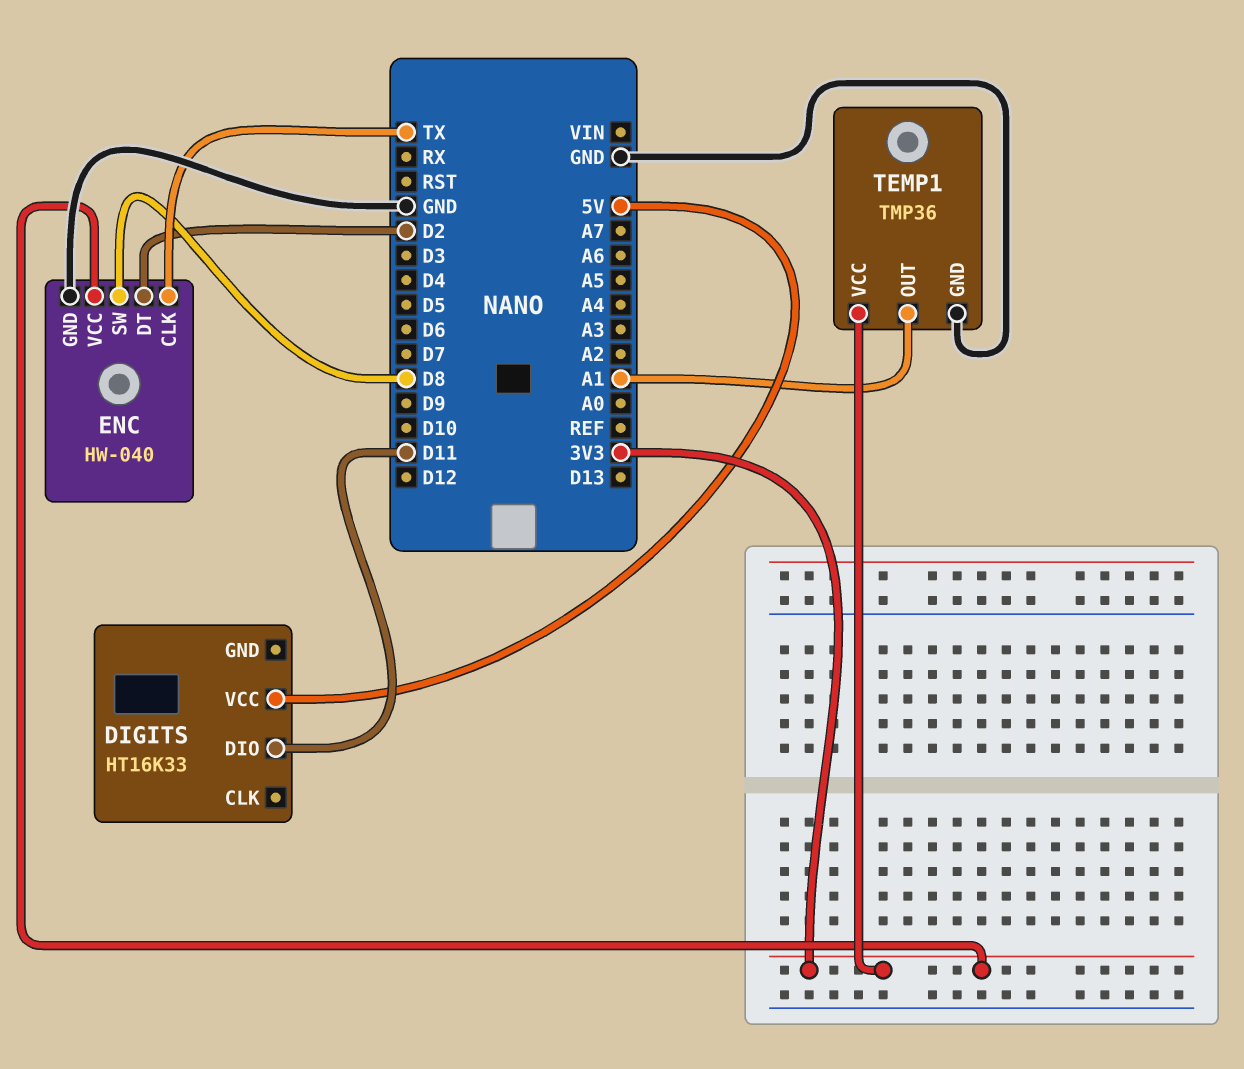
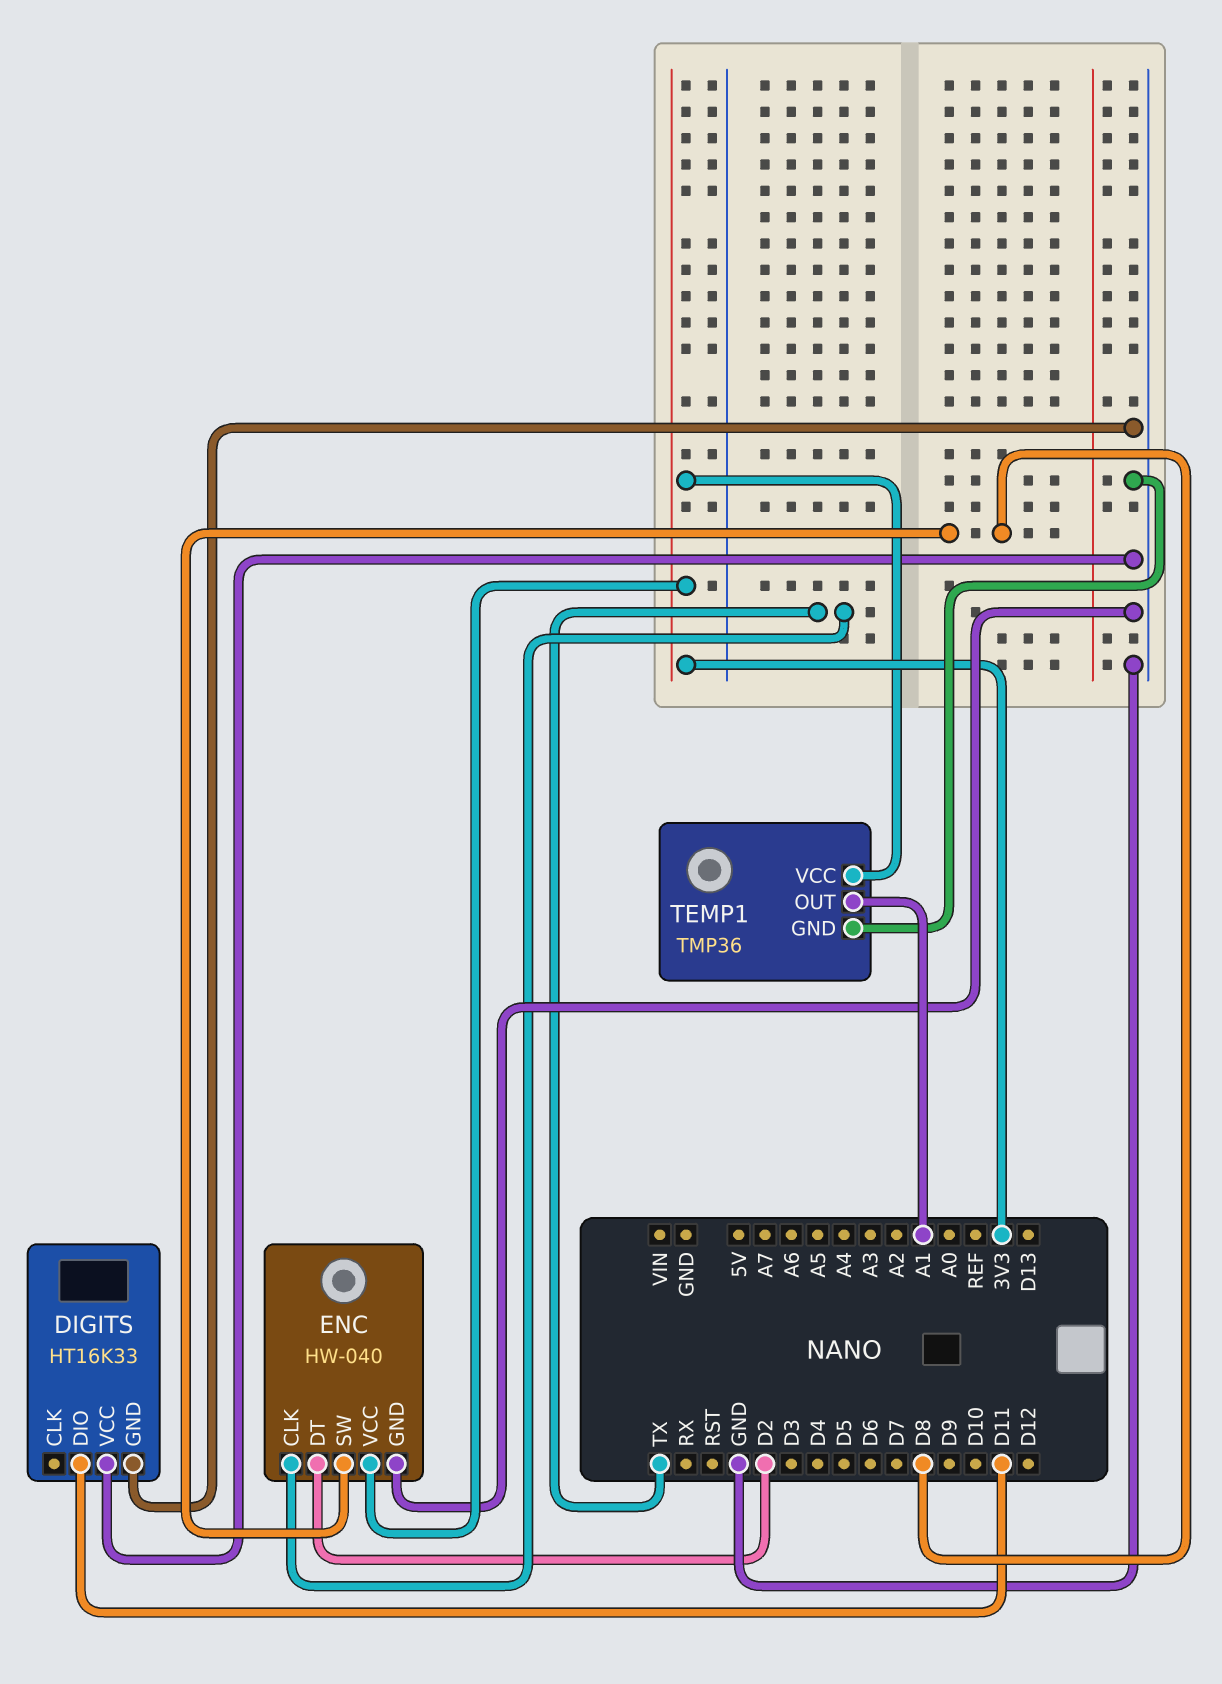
DIGITS pin GND: none -> GND
DIGITS pin VCC: 5V -> GND

